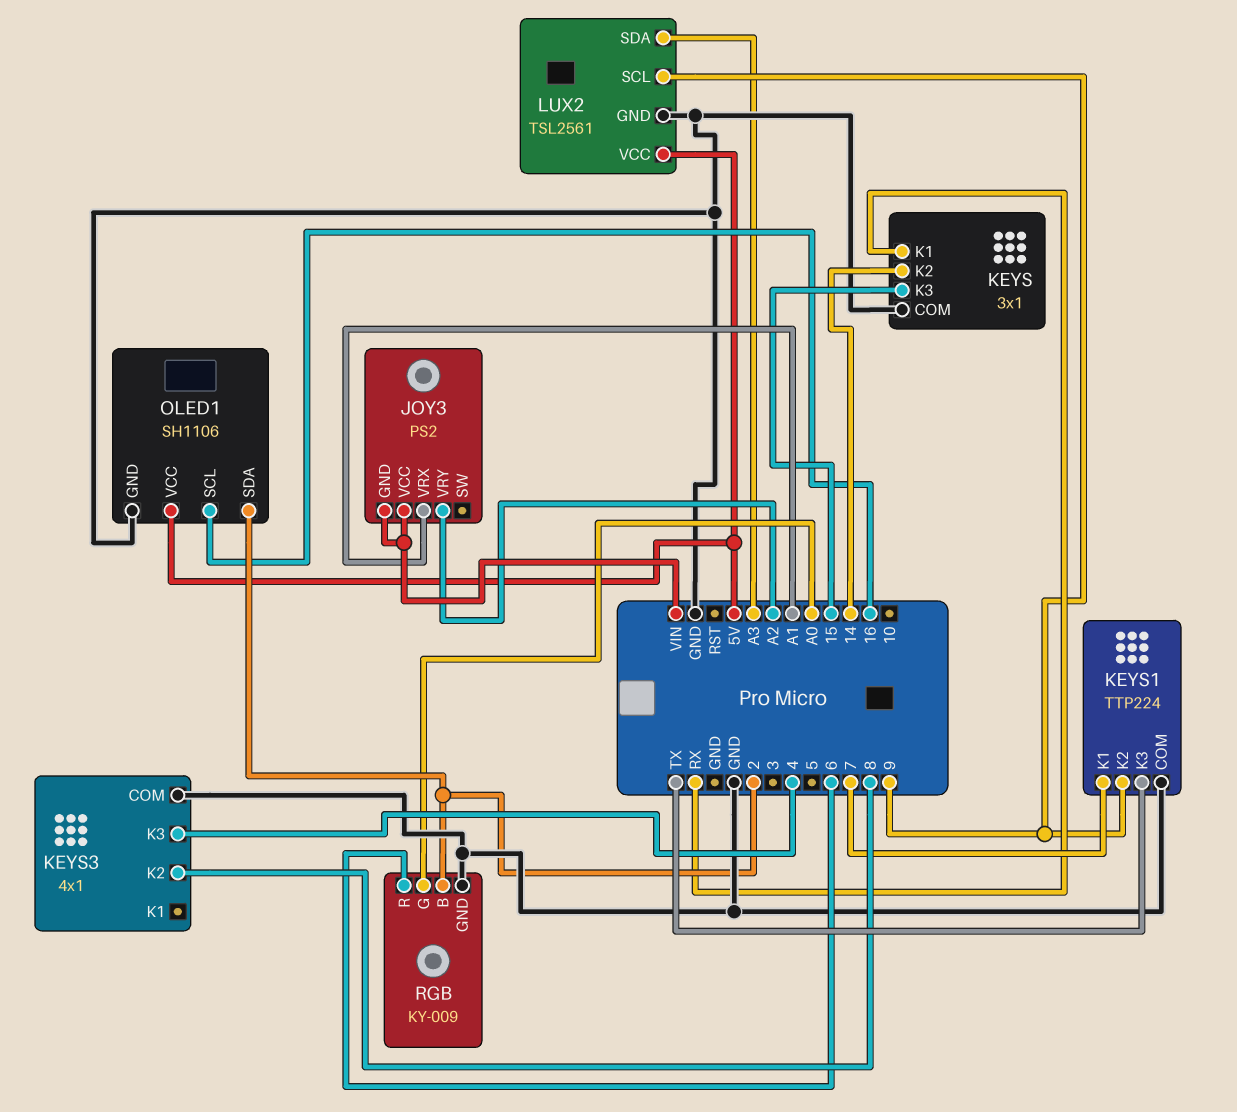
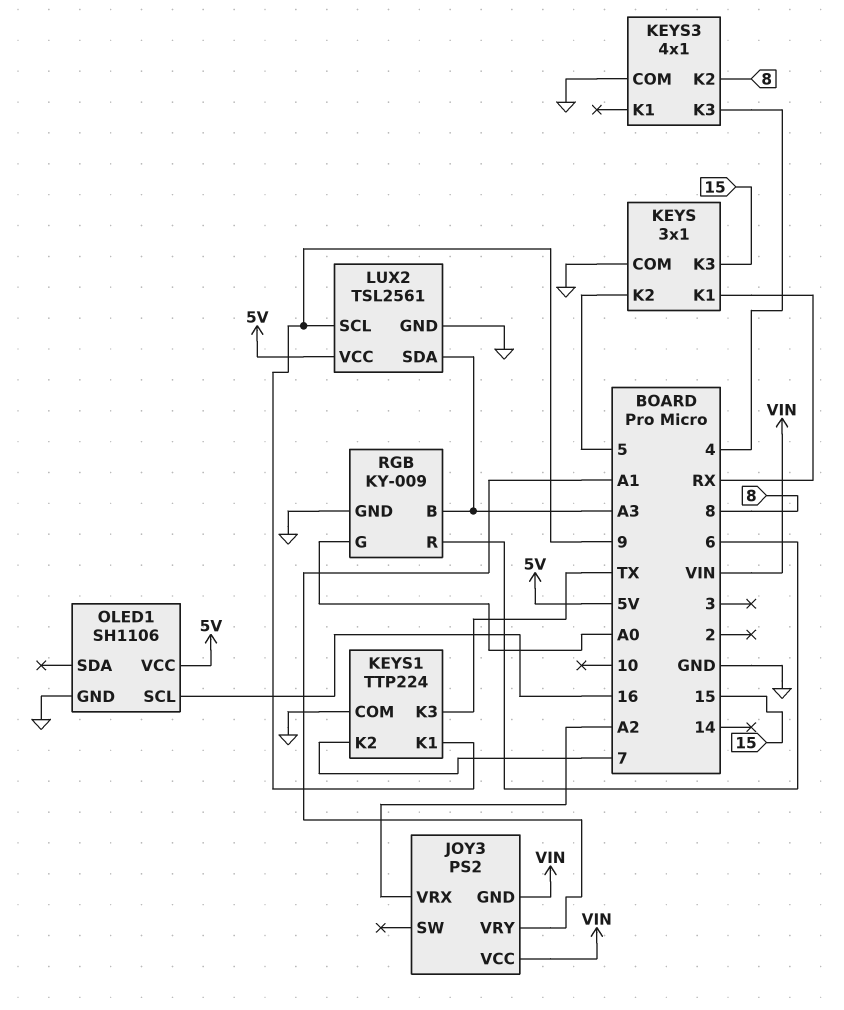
JOY3 pin VRX: A1 -> A2
JOY3 pin VRY: A2 -> A1
KEYS pin K2: 14 -> 5
KEYS1 pin K1: 7 -> 9
KEYS1 pin K2: 9 -> 7
OLED1 pin SDA: 2 -> none
RGB pin B: 2 -> A3

